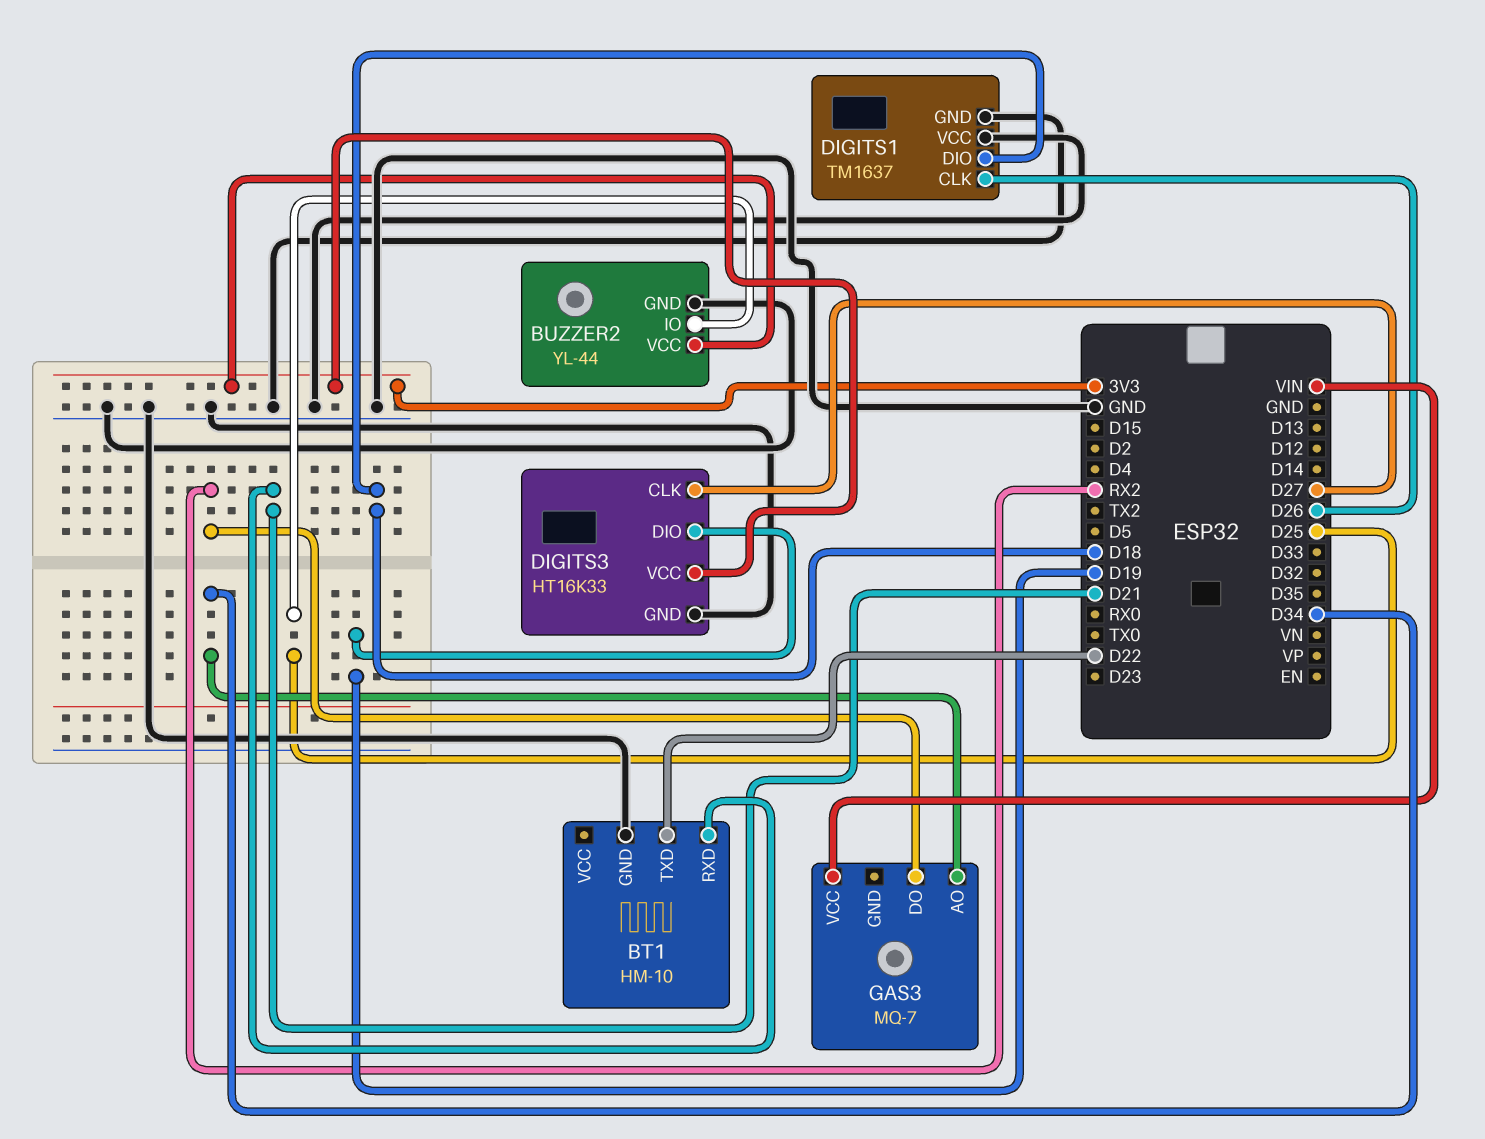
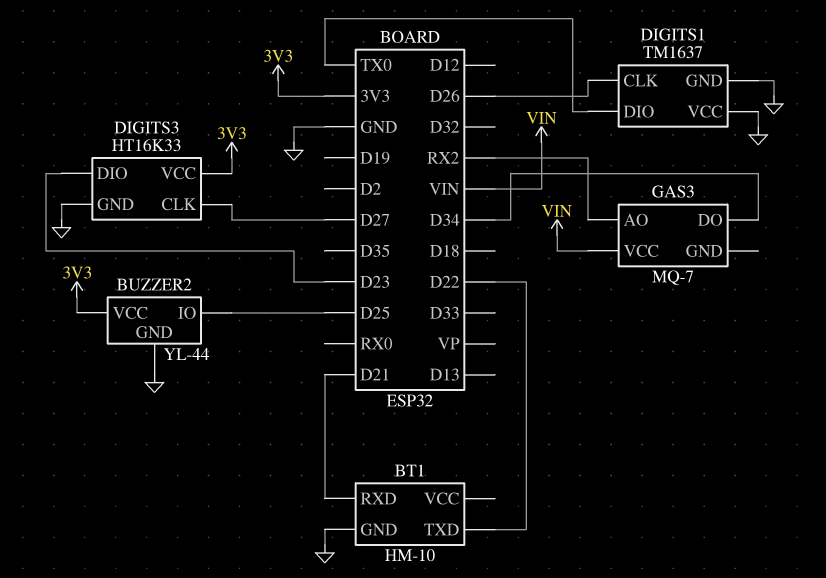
DIGITS1 pin DIO: D18 -> TX0
DIGITS3 pin DIO: D19 -> D23
GAS3 pin AO: D34 -> RX2
GAS3 pin DO: RX2 -> D34

